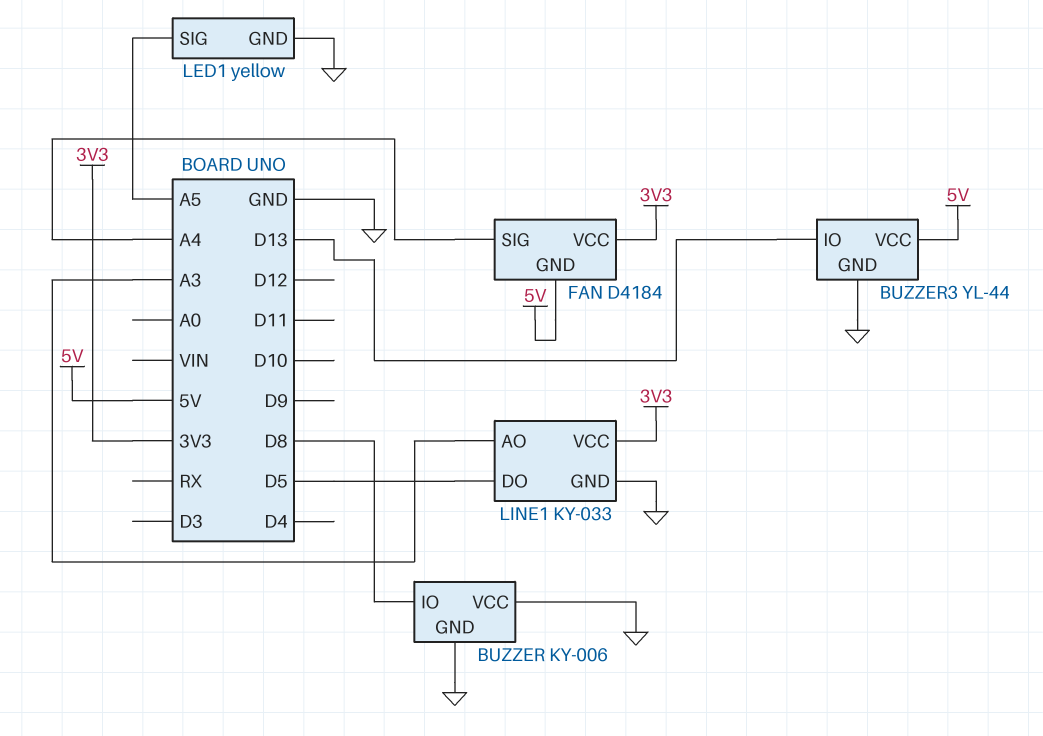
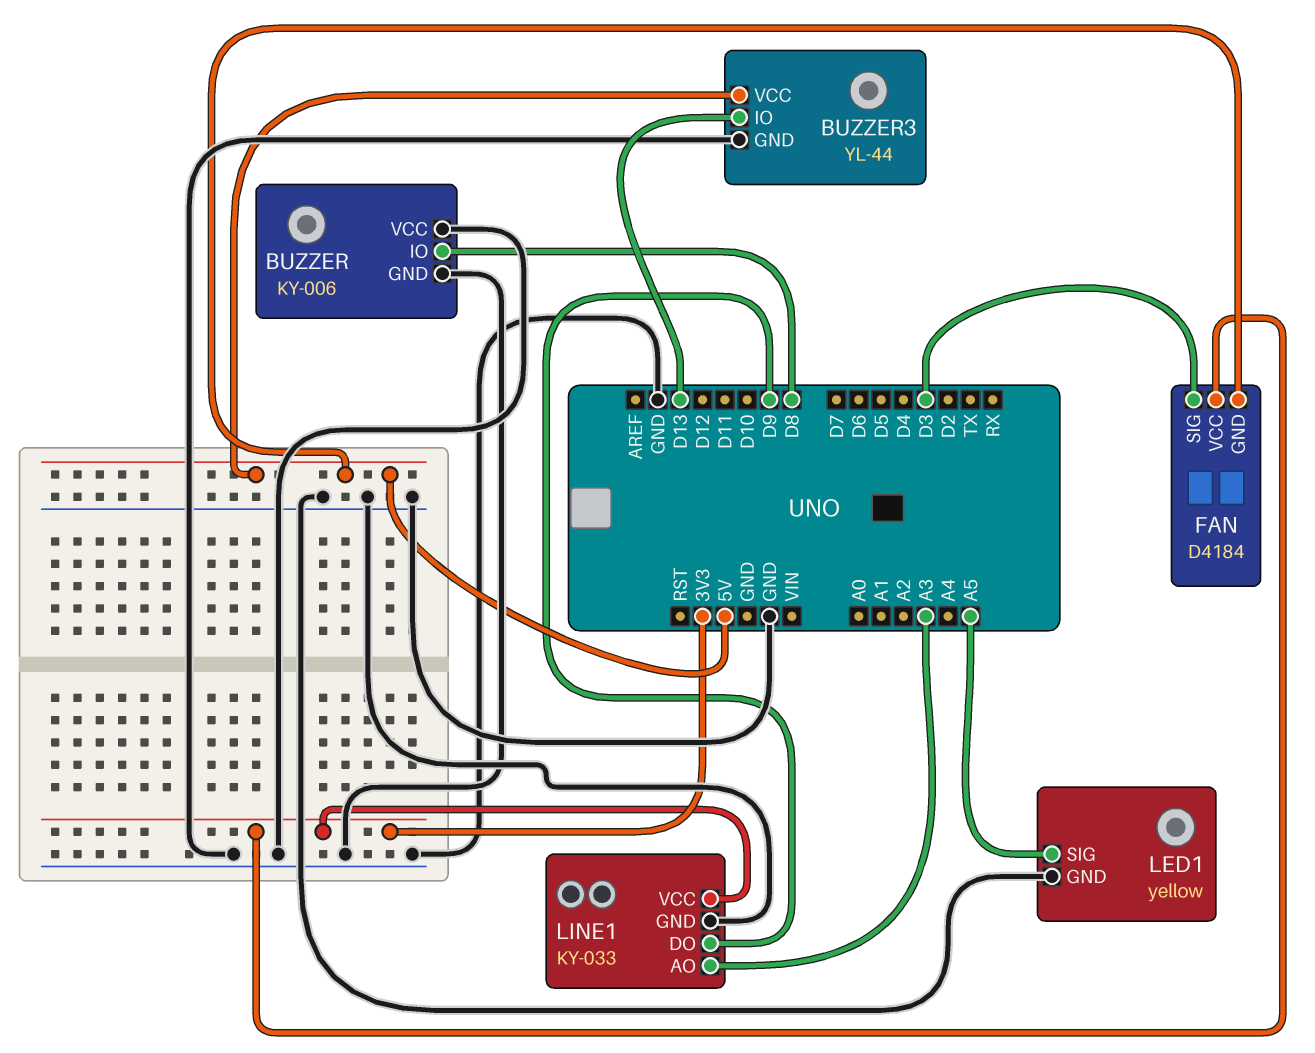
FAN pin SIG: A4 -> D3
LINE1 pin DO: D5 -> D9

